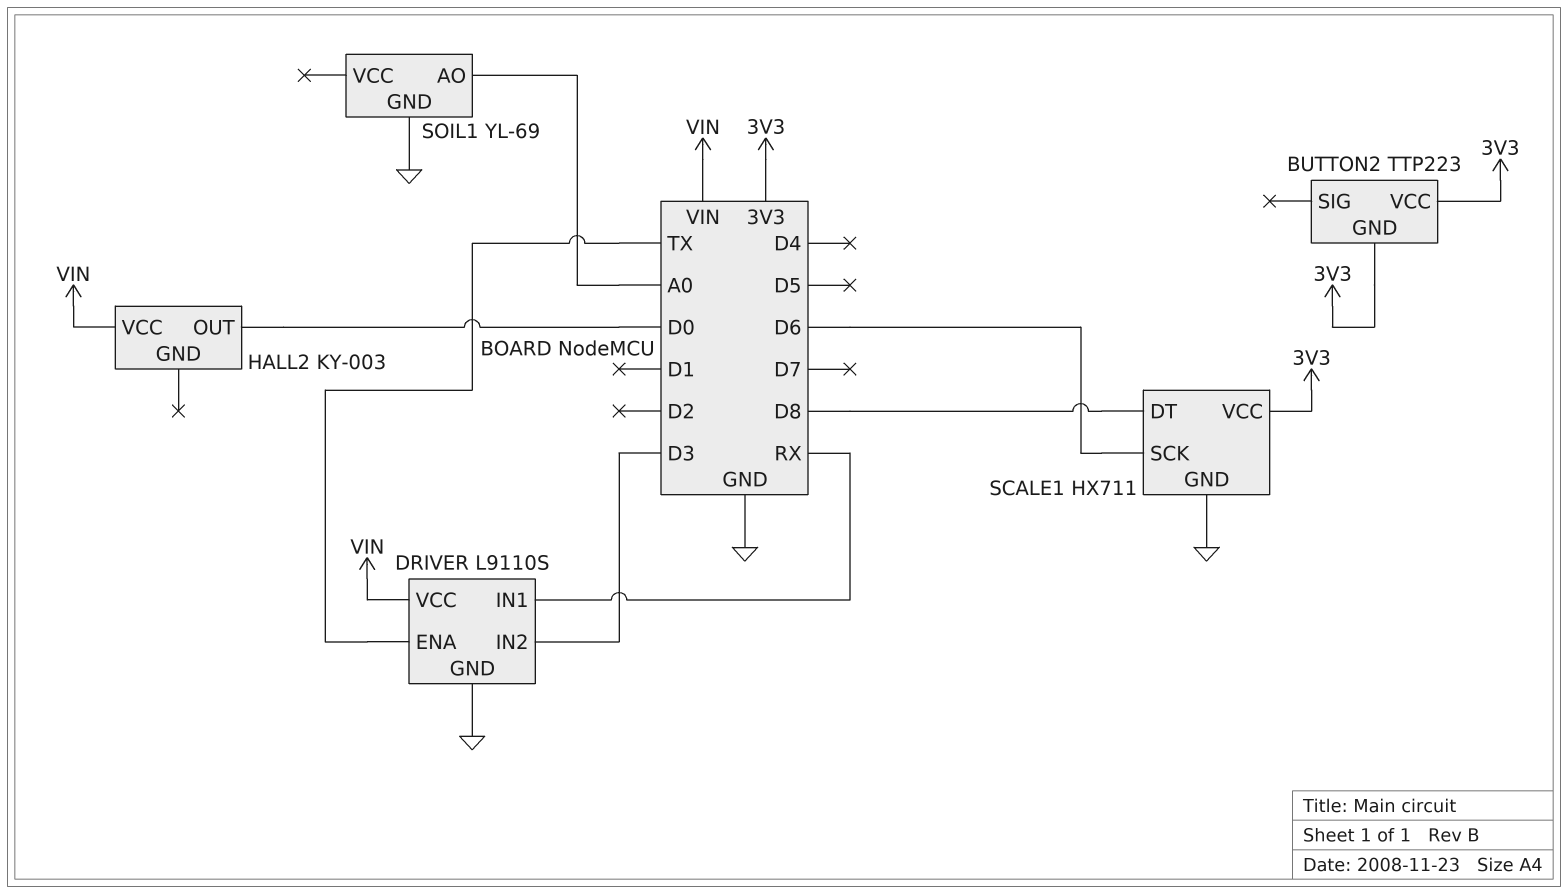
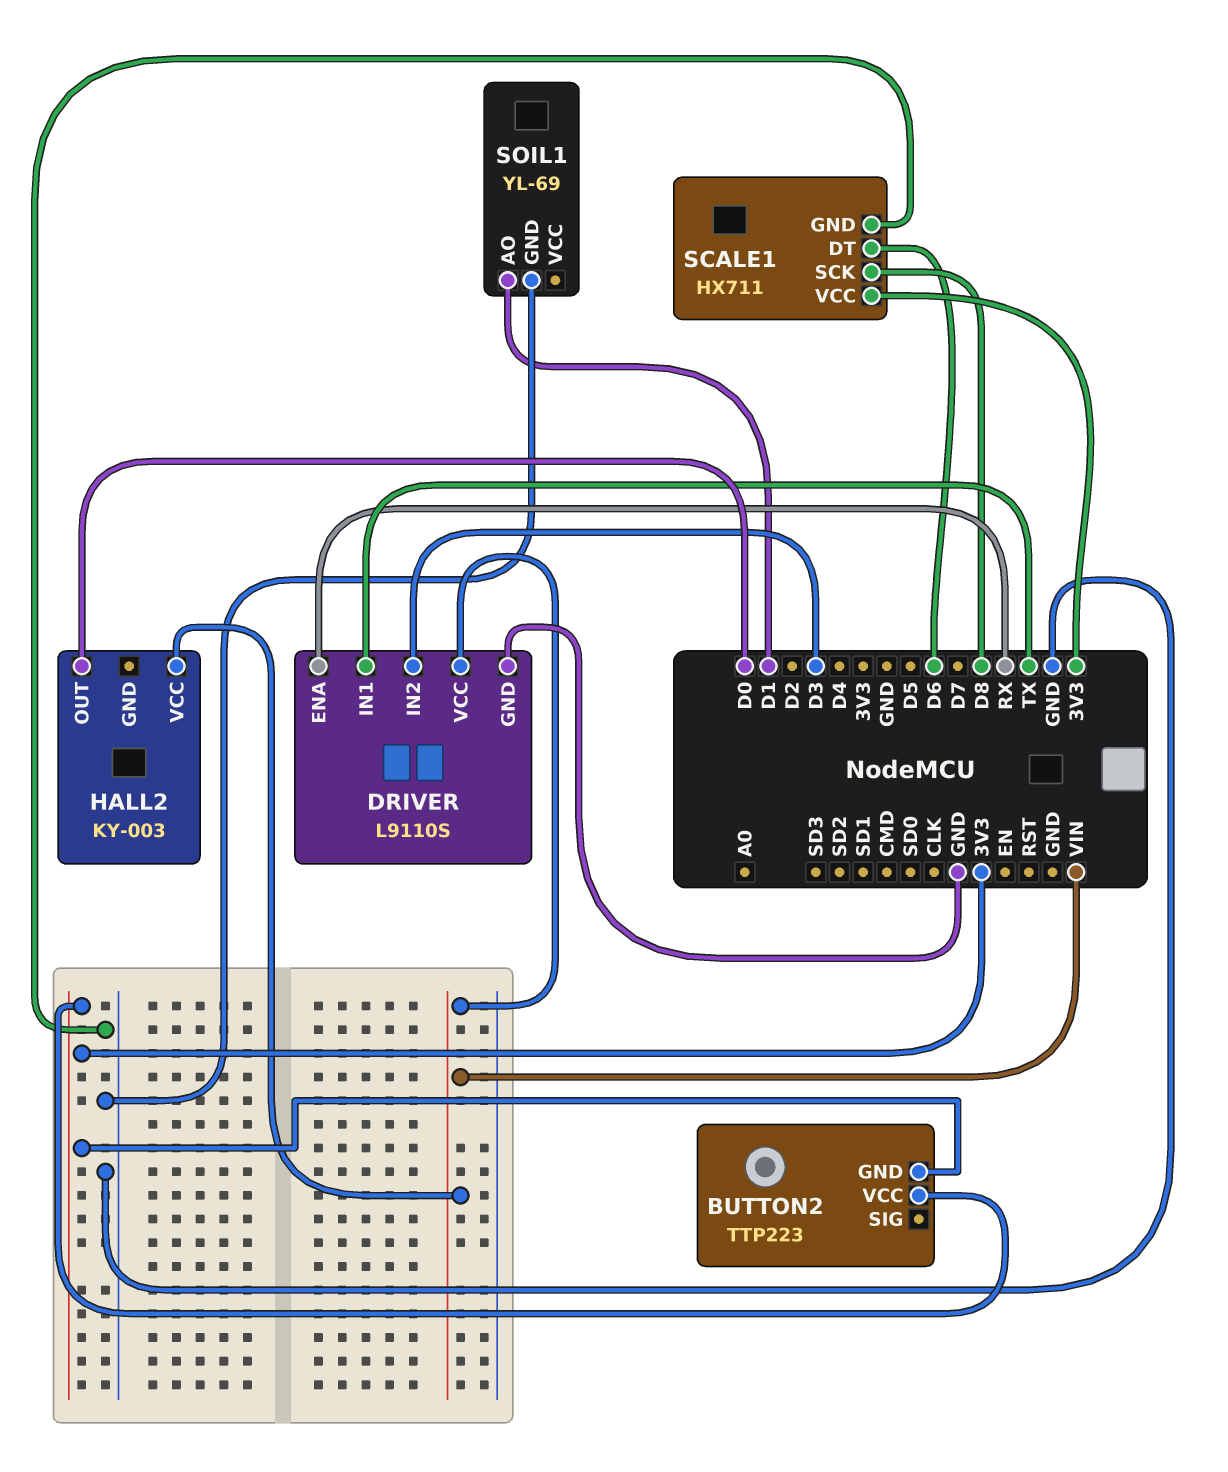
DRIVER pin ENA: TX -> RX
DRIVER pin IN1: RX -> TX
SCALE1 pin DT: D8 -> D6
SCALE1 pin SCK: D6 -> D8
SOIL1 pin AO: A0 -> D1

